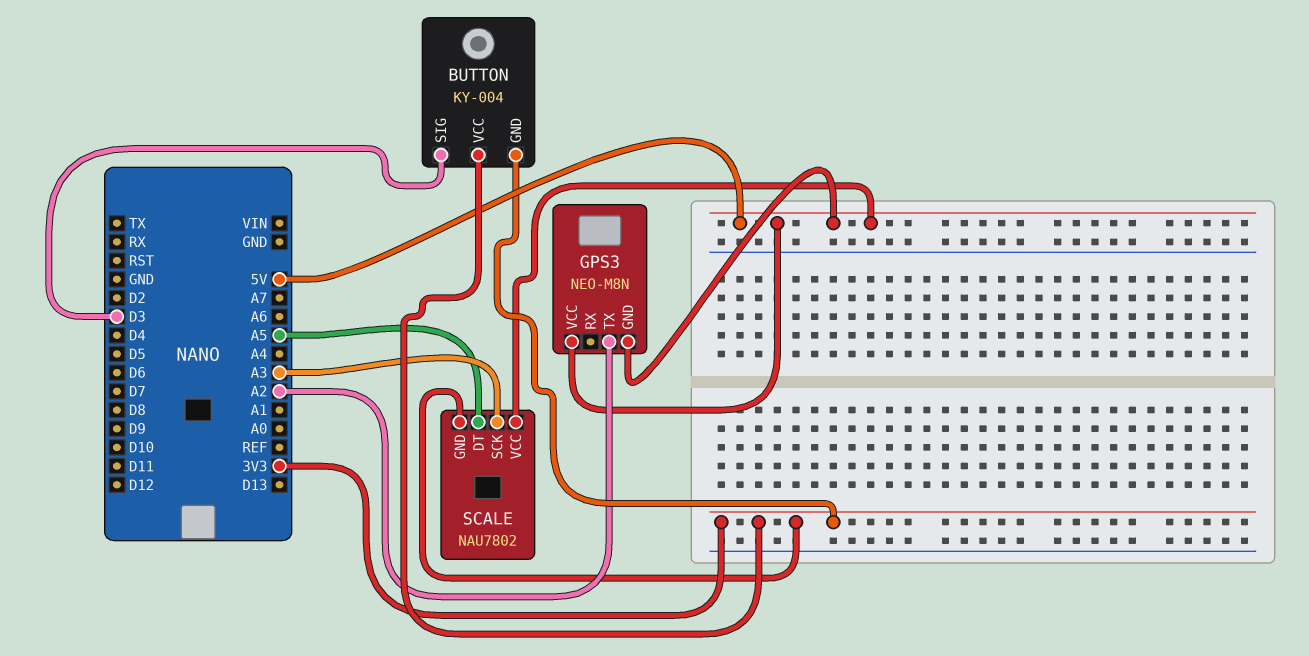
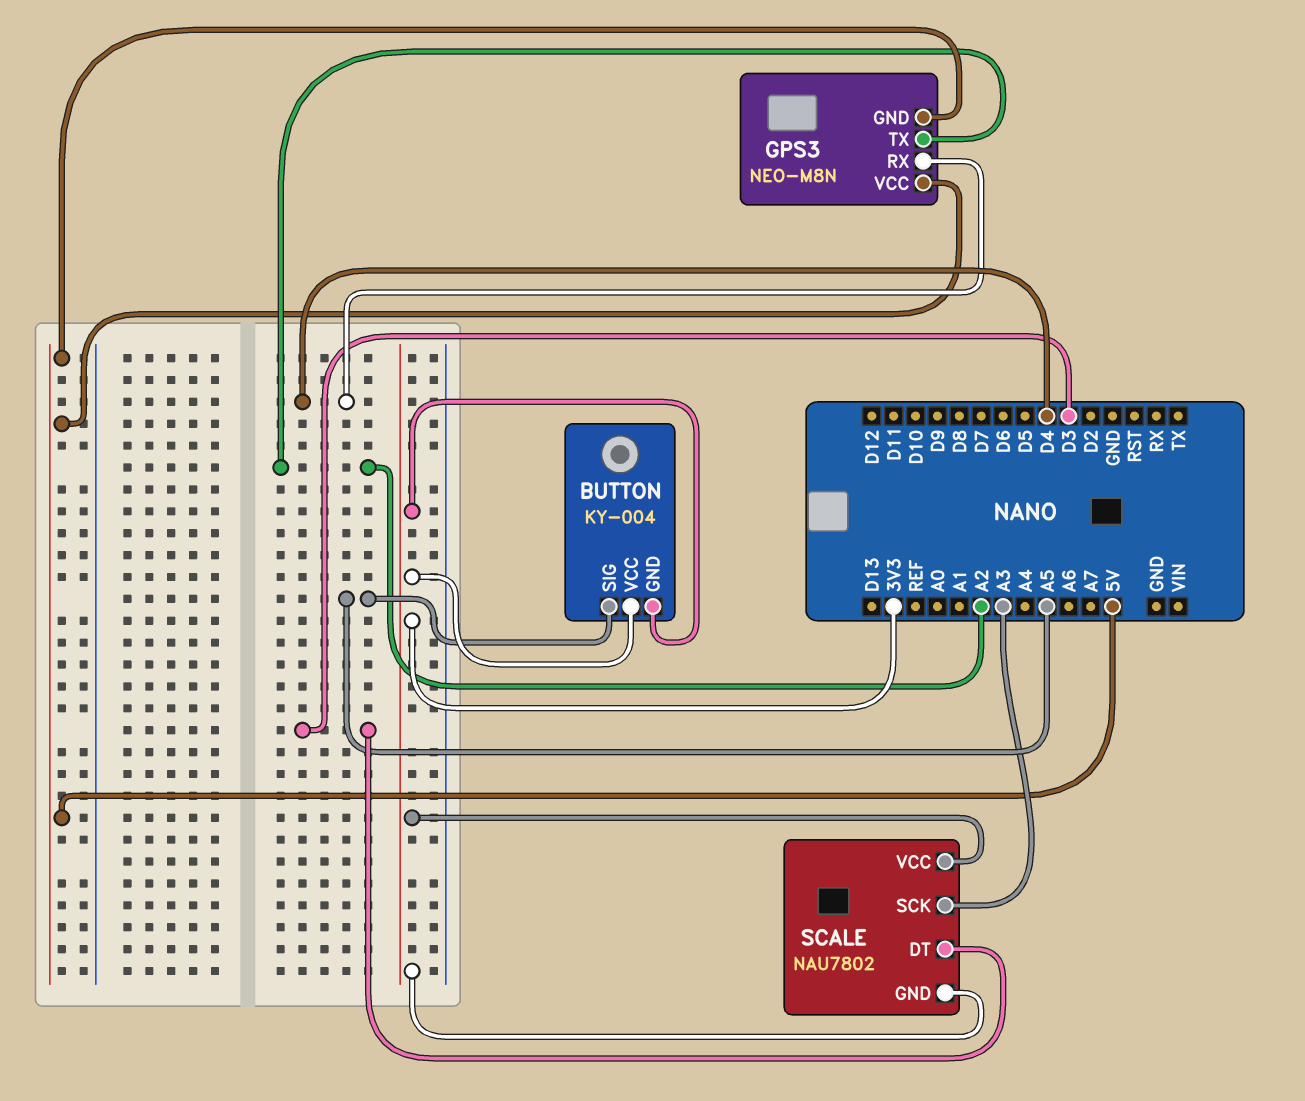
BUTTON pin SIG: D3 -> A5
GPS3 pin RX: none -> D4
SCALE pin DT: A5 -> D3
SCALE pin VCC: 5V -> 3V3

